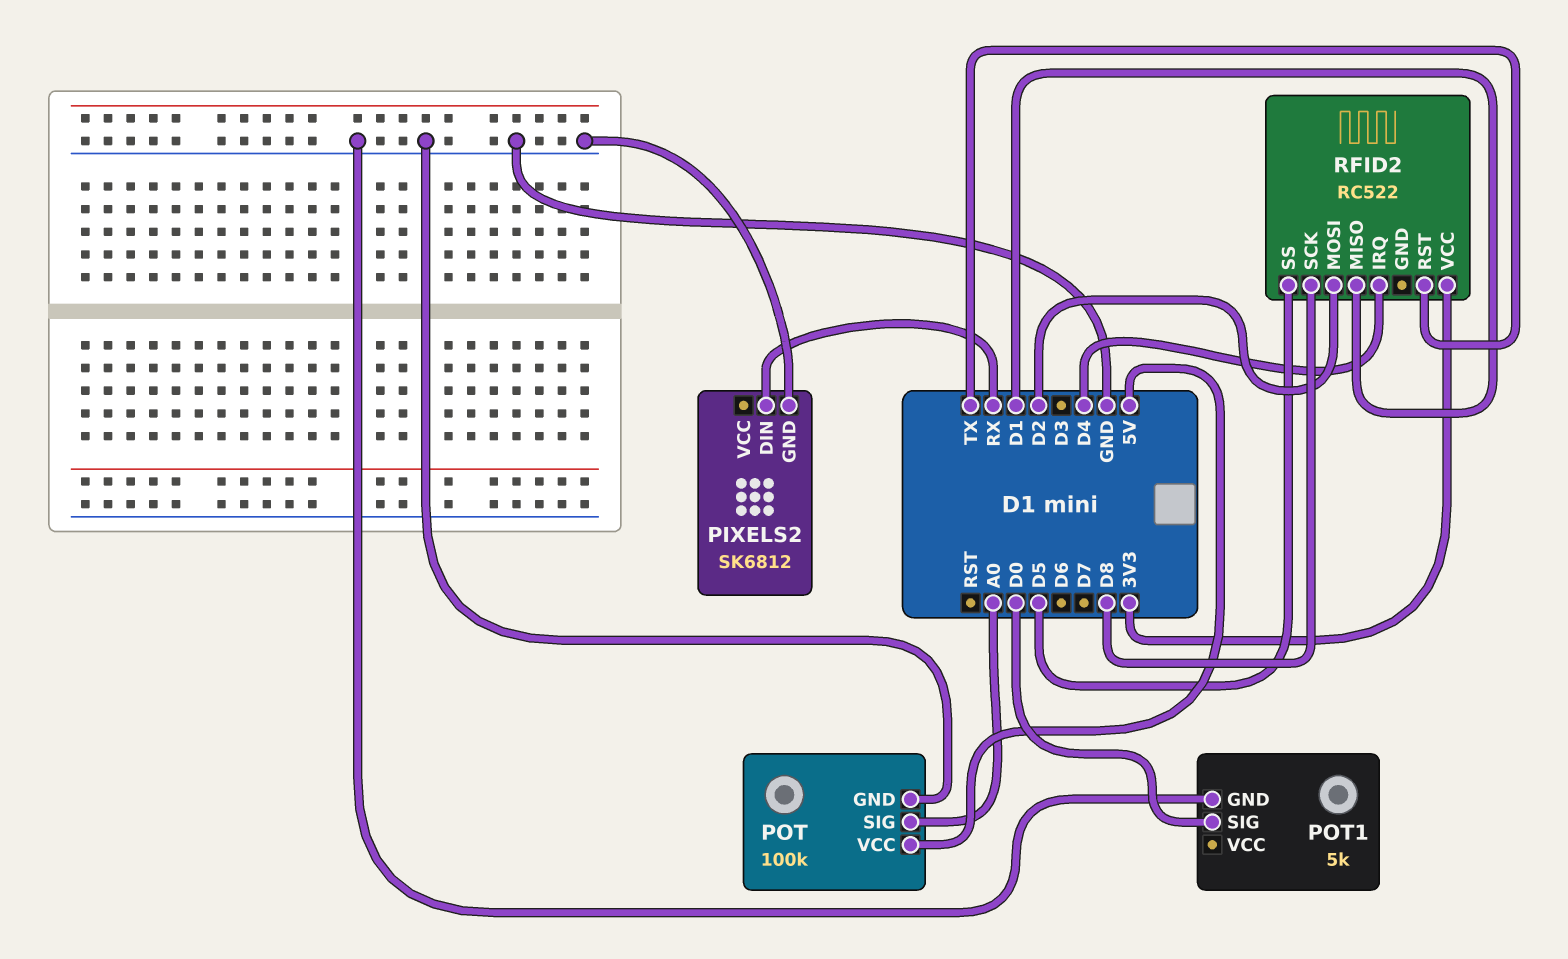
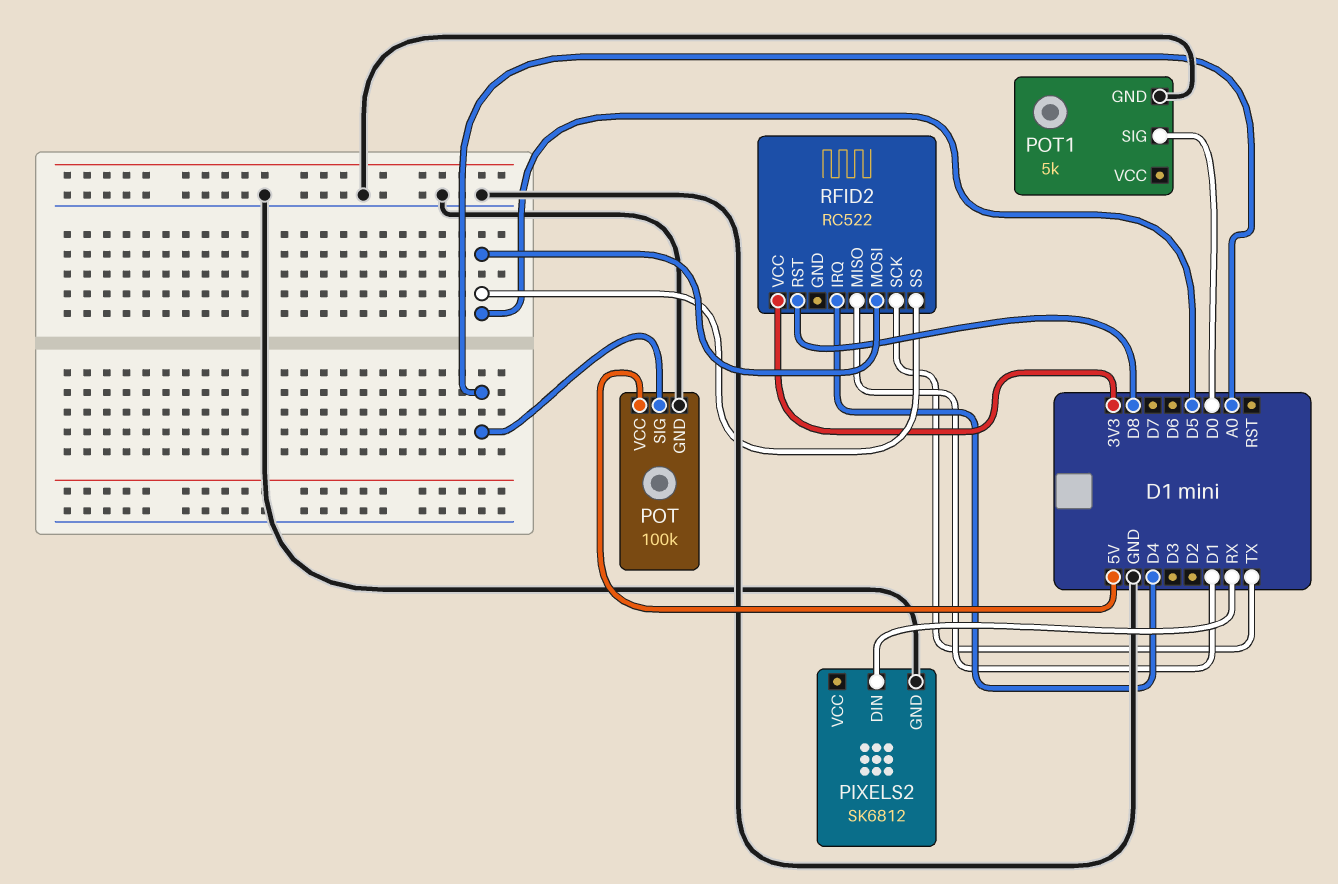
RFID2 pin MOSI: D2 -> D5
RFID2 pin RST: TX -> D8
RFID2 pin SCK: D8 -> TX

